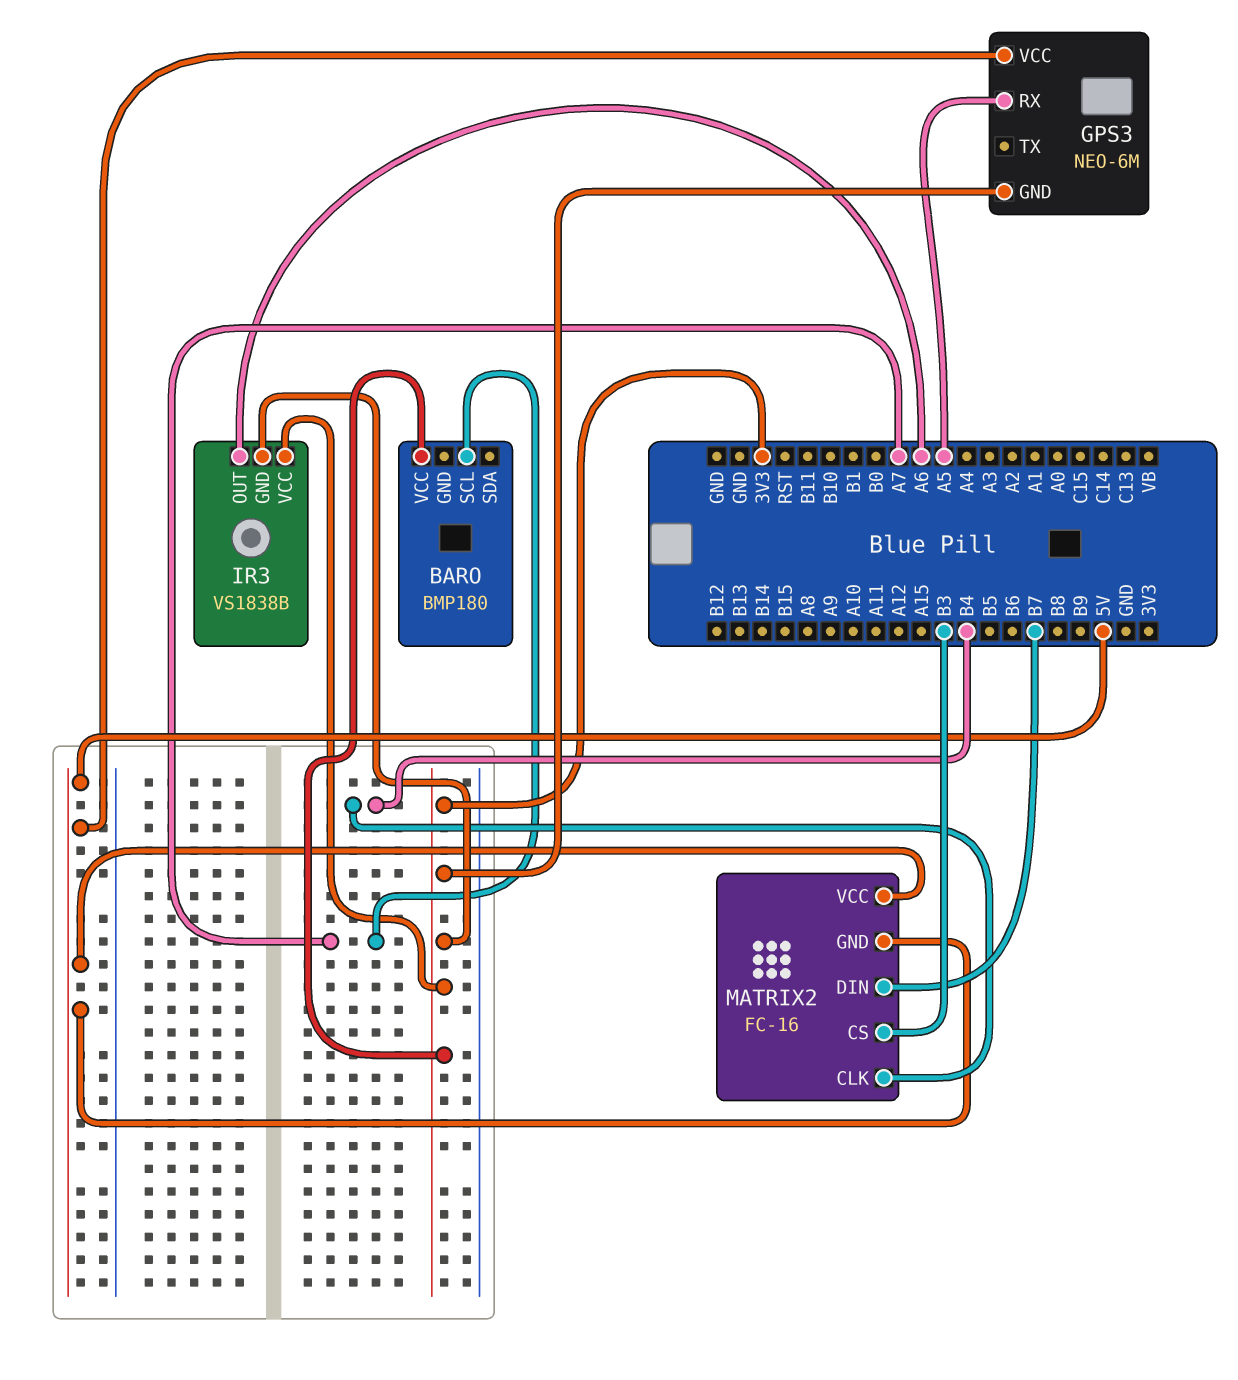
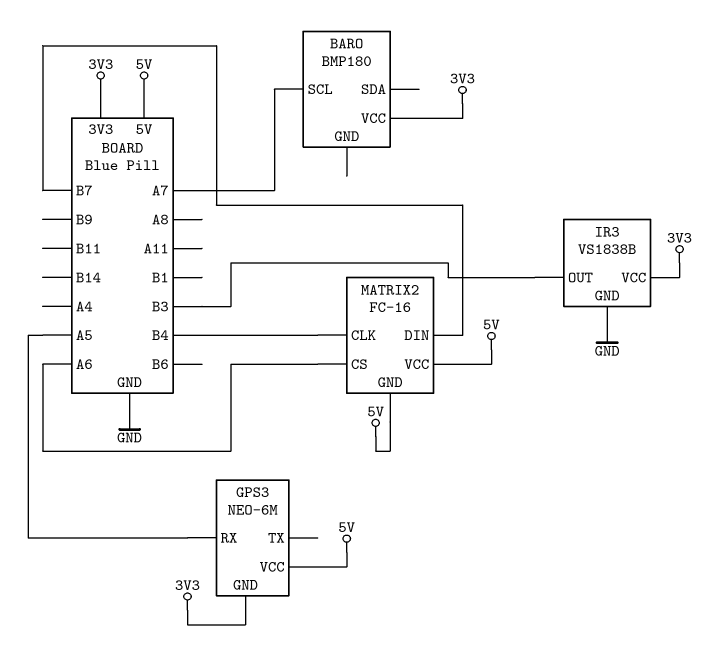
IR3 pin GND: 3V3 -> GND
IR3 pin OUT: A6 -> B3
MATRIX2 pin CS: B3 -> A6

